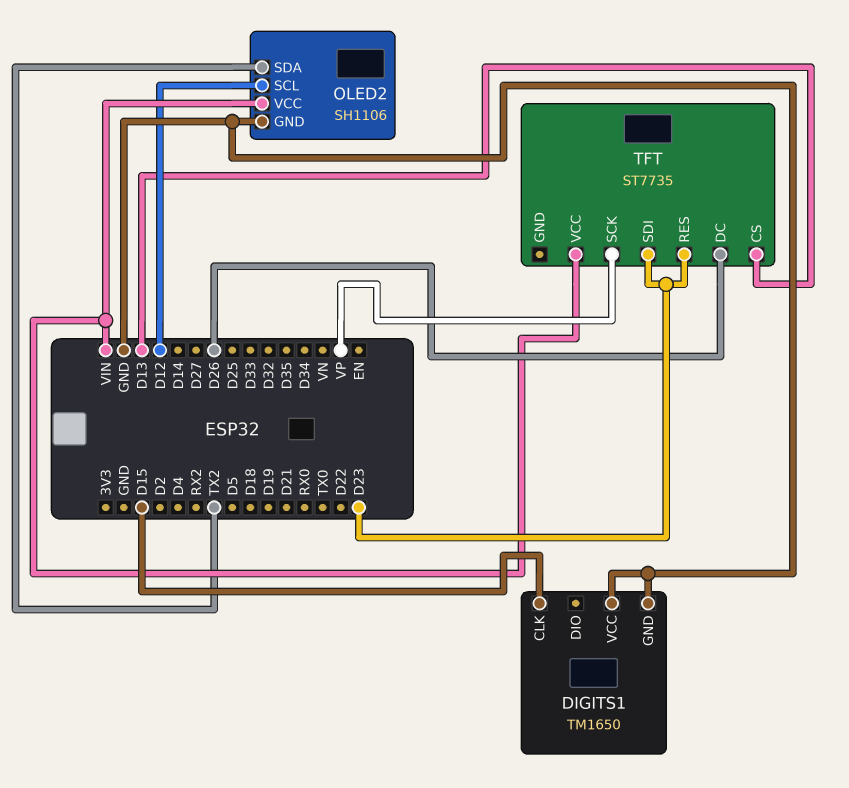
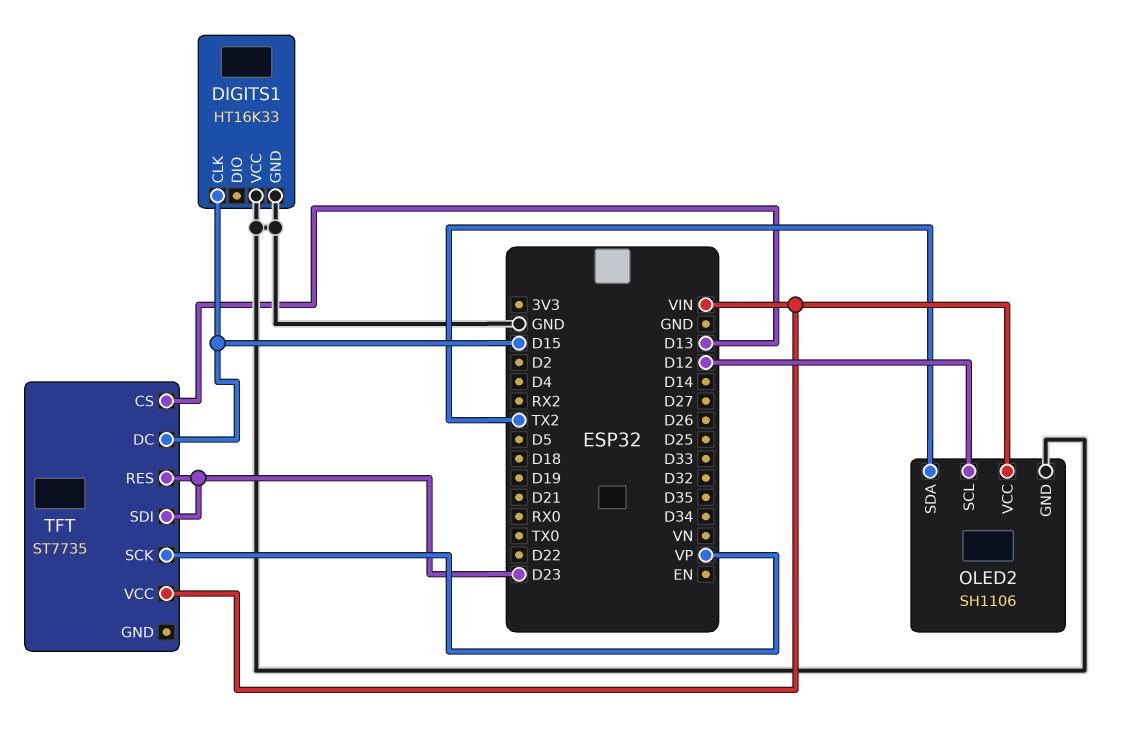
DIGITS1: TM1650 -> HT16K33
TFT pin DC: D26 -> D15

